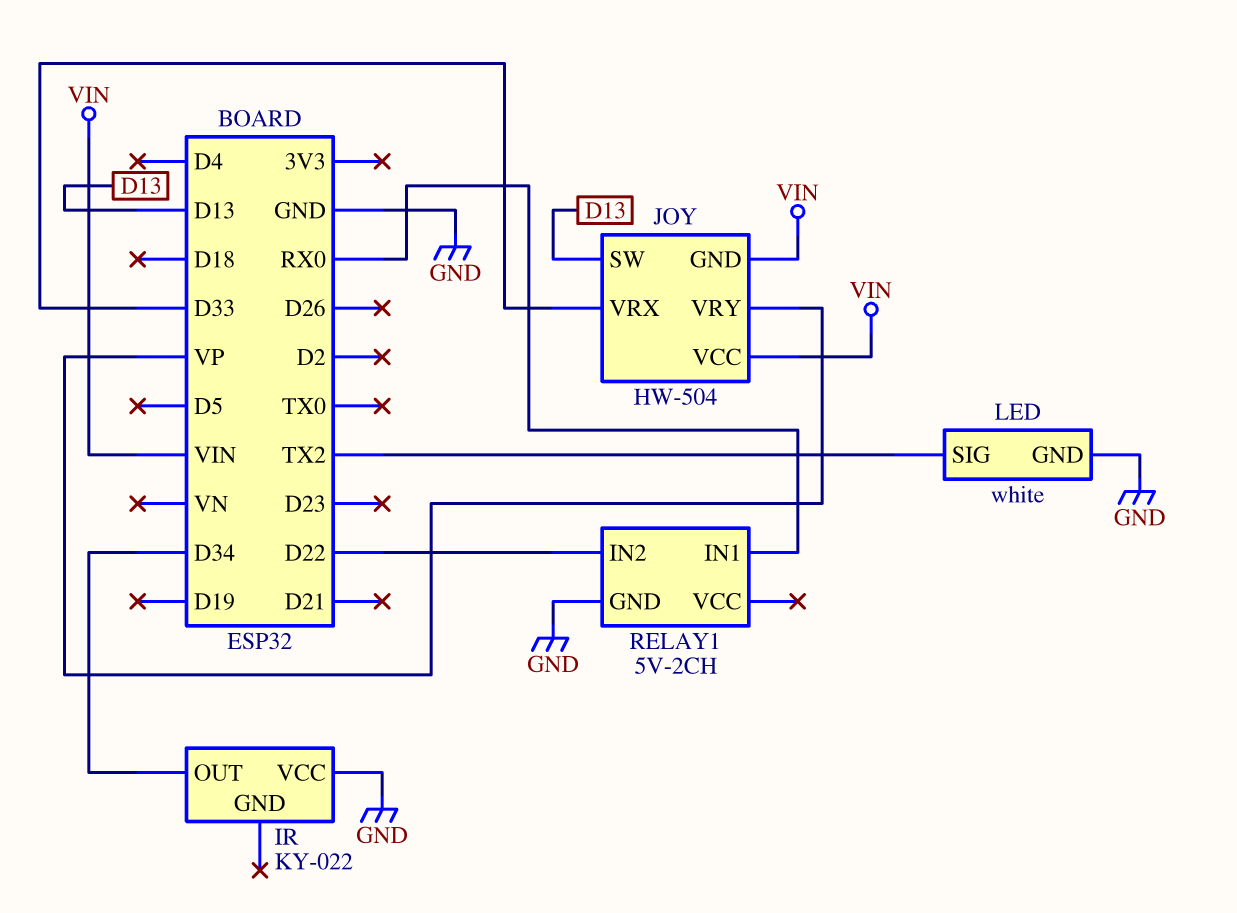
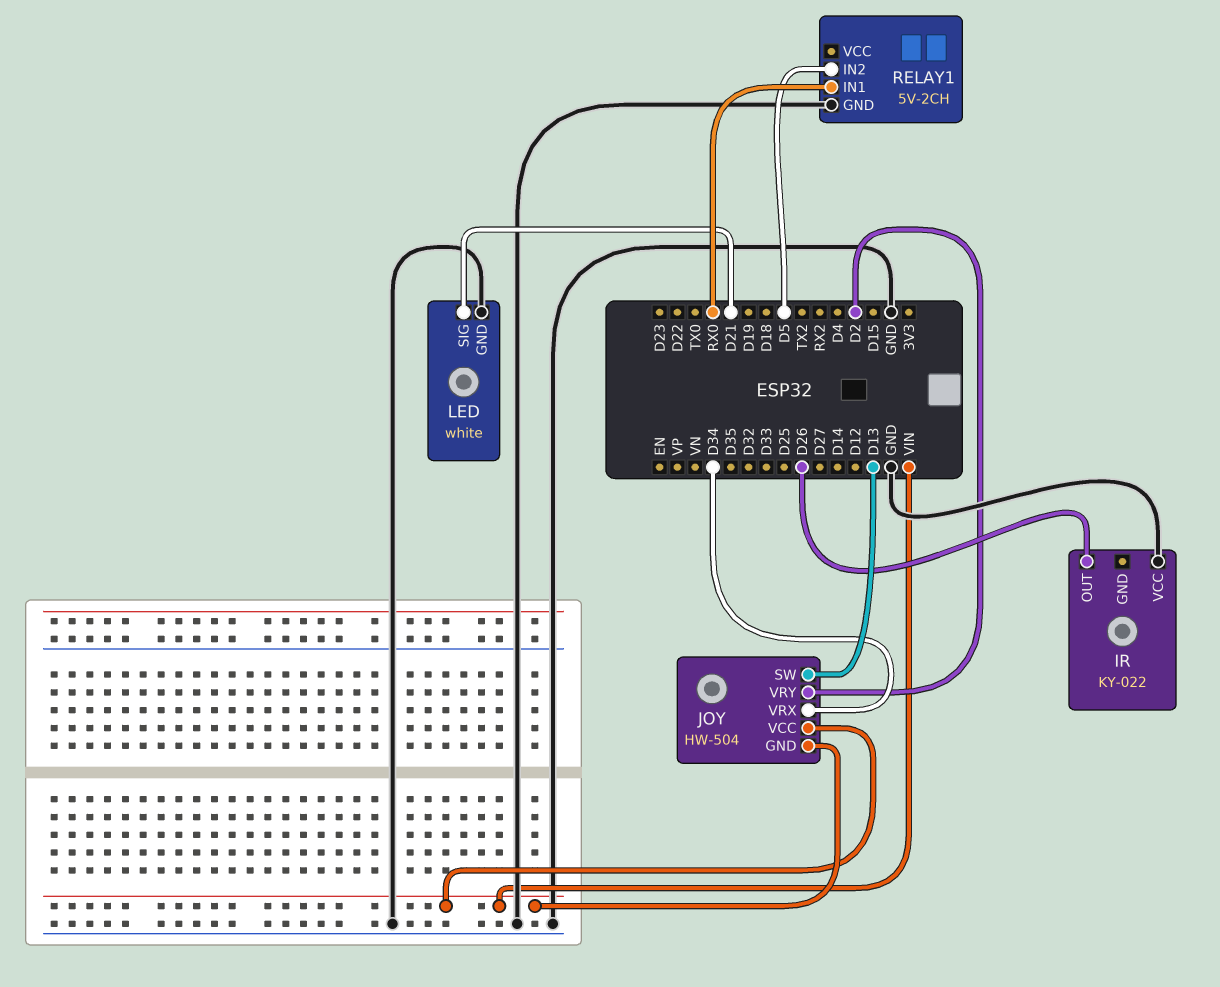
IR pin OUT: D34 -> D26
JOY pin VRX: D33 -> D34
JOY pin VRY: VP -> D2
LED pin SIG: TX2 -> D21
RELAY1 pin IN2: D22 -> D5

